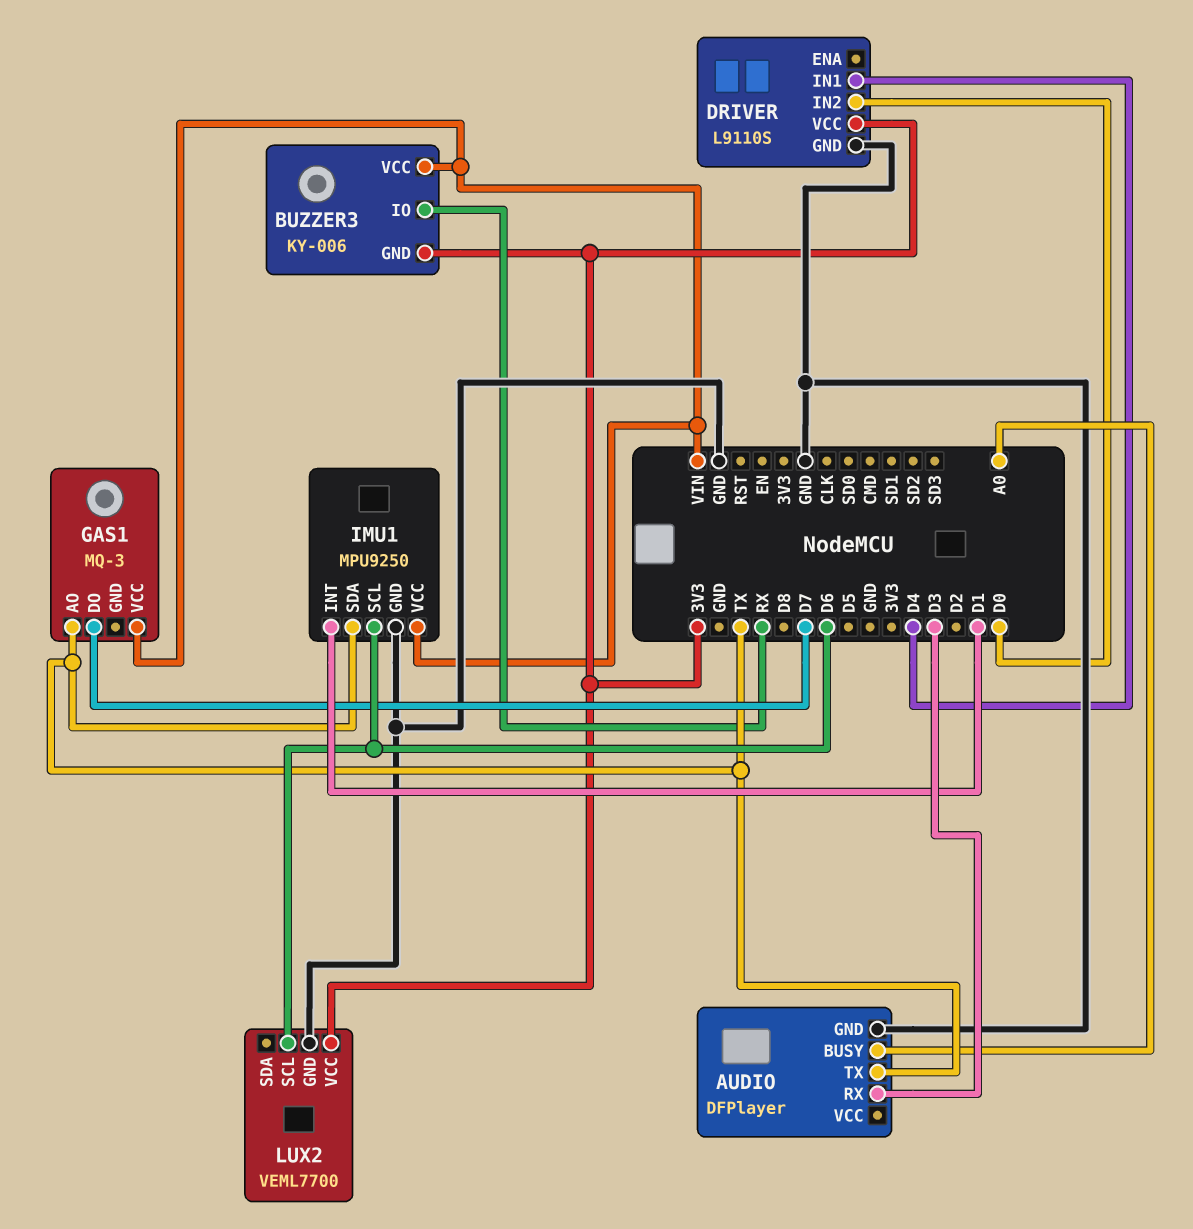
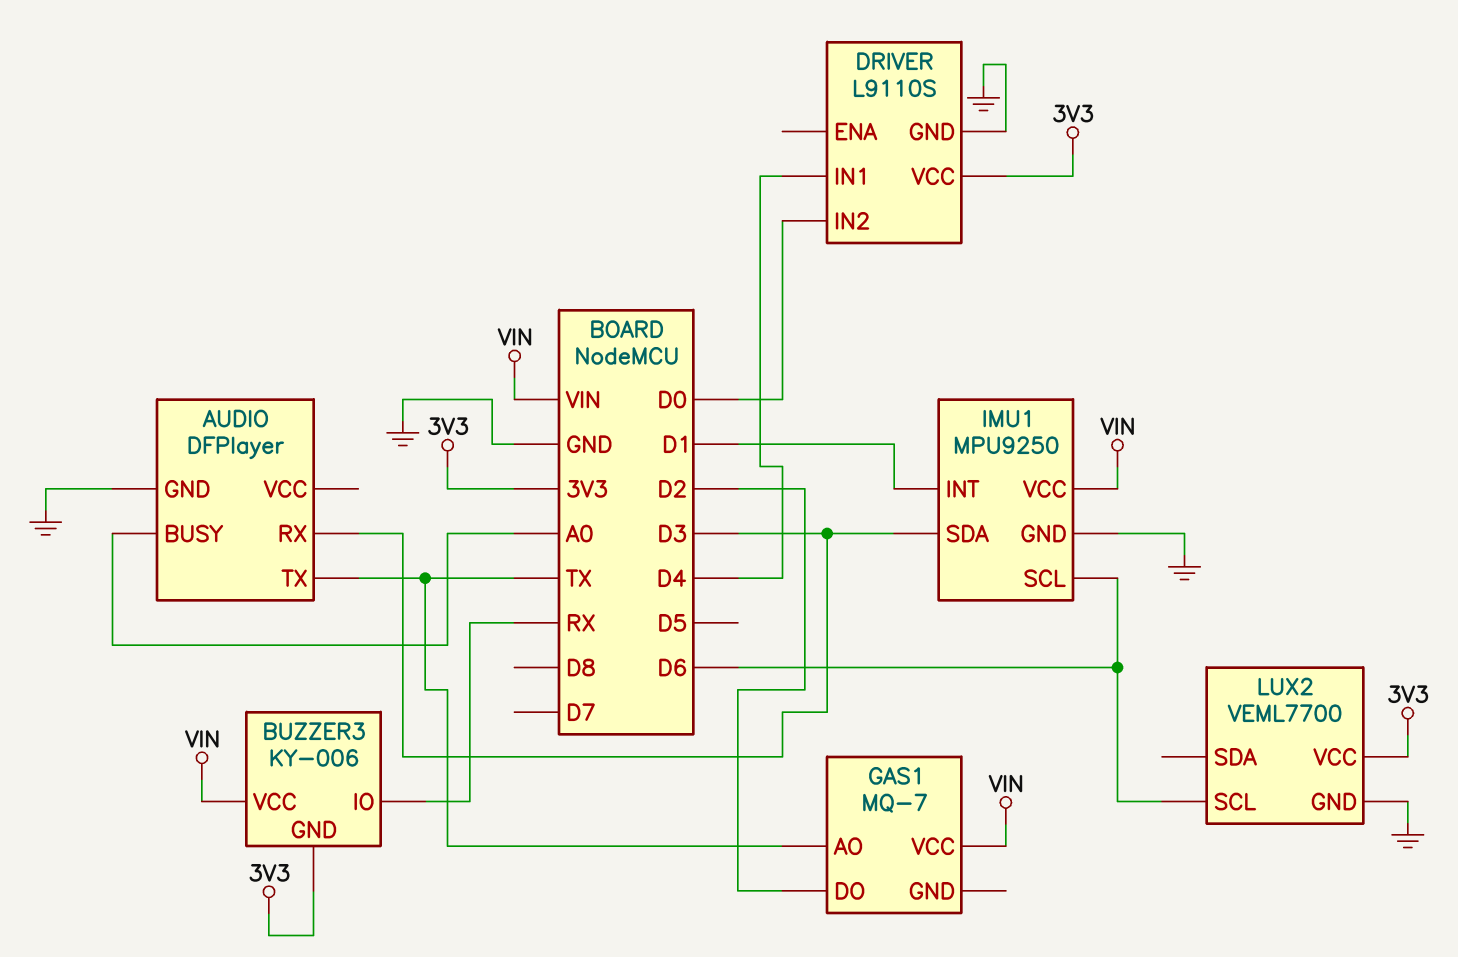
GAS1: MQ-3 -> MQ-7
GAS1 pin DO: D7 -> D2
IMU1 pin SDA: TX -> D3

